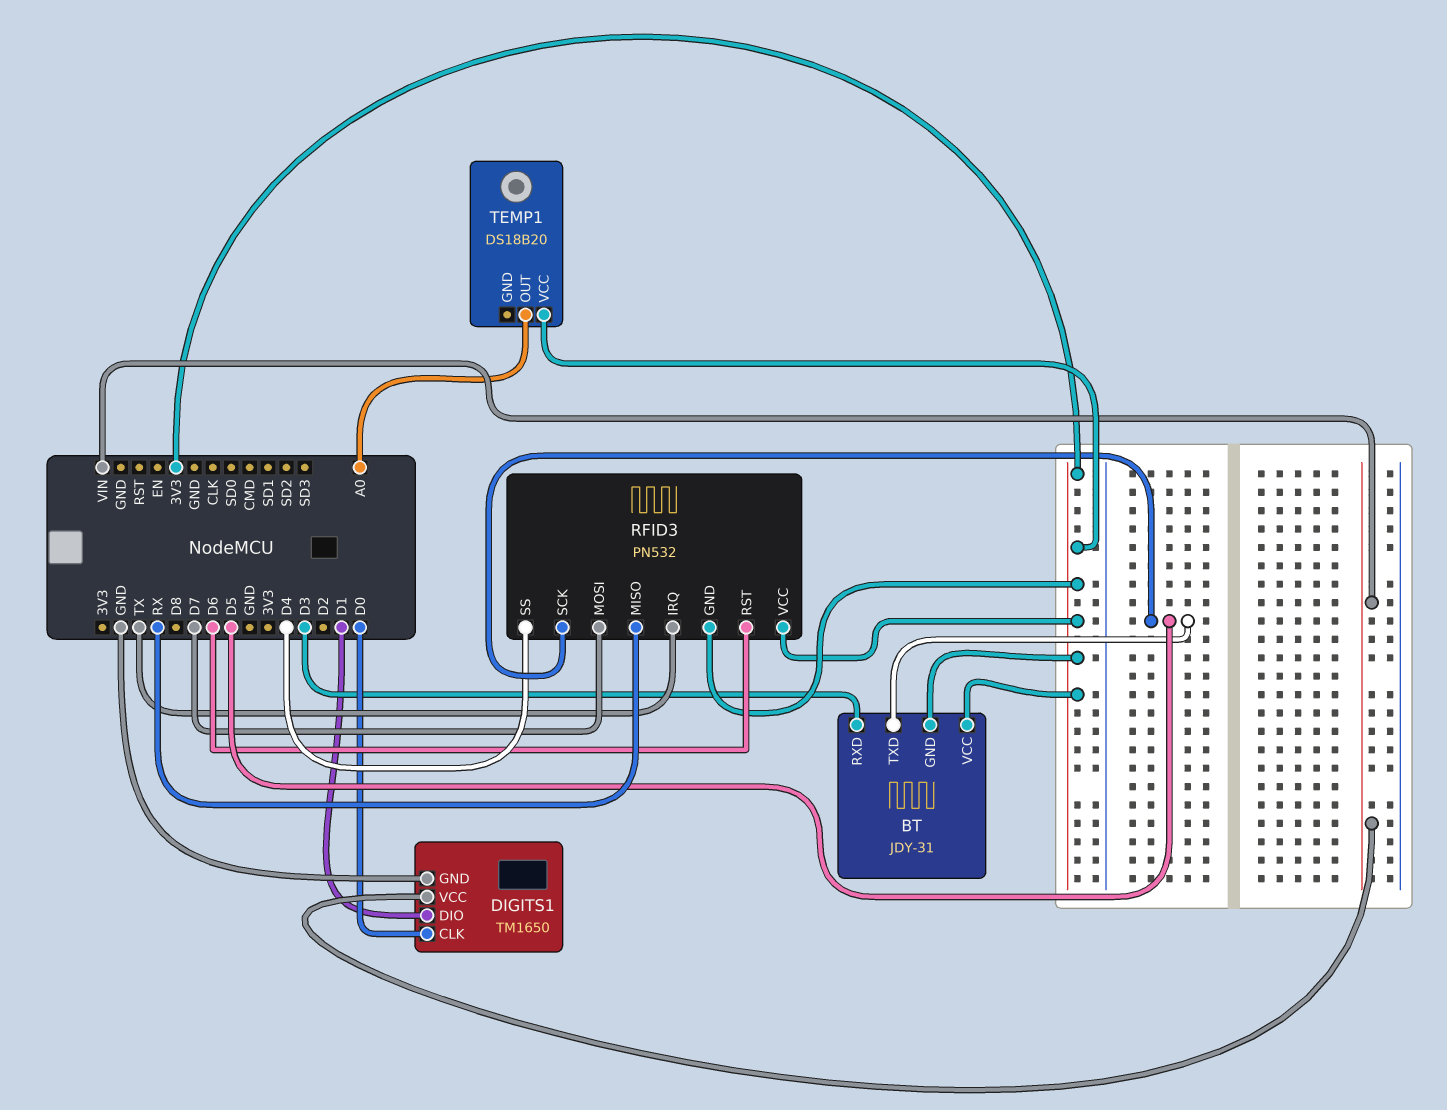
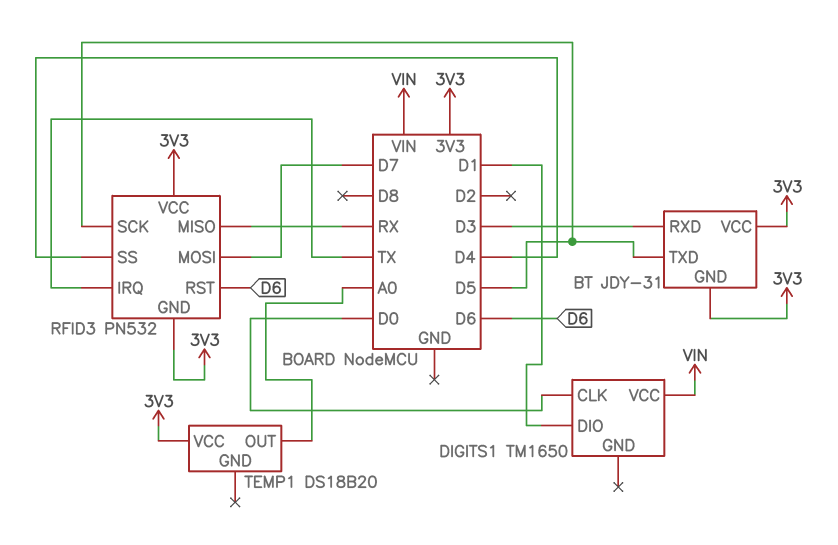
DIGITS1 pin GND: GND -> none

